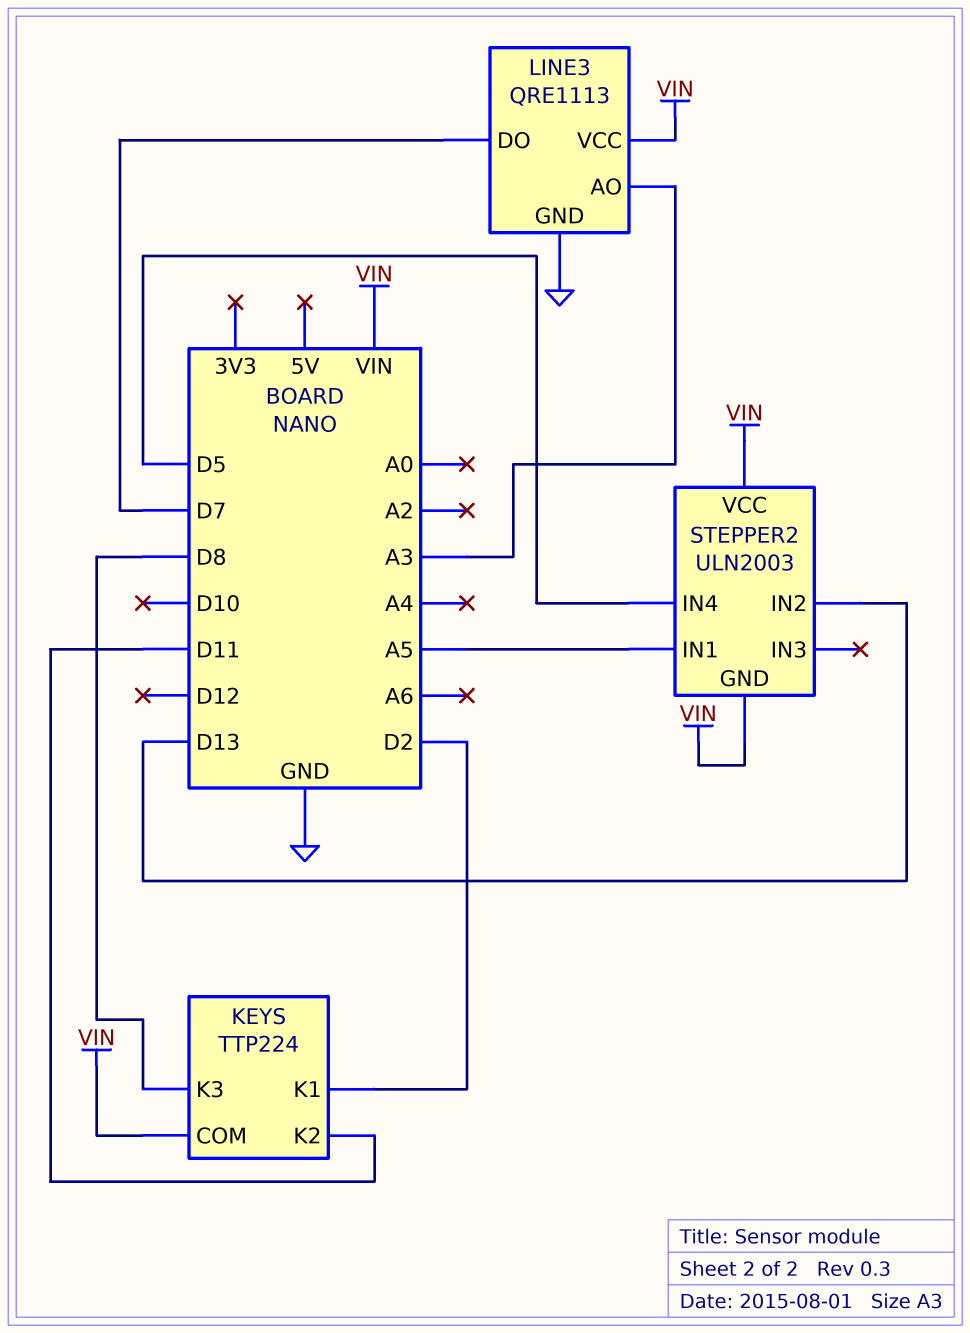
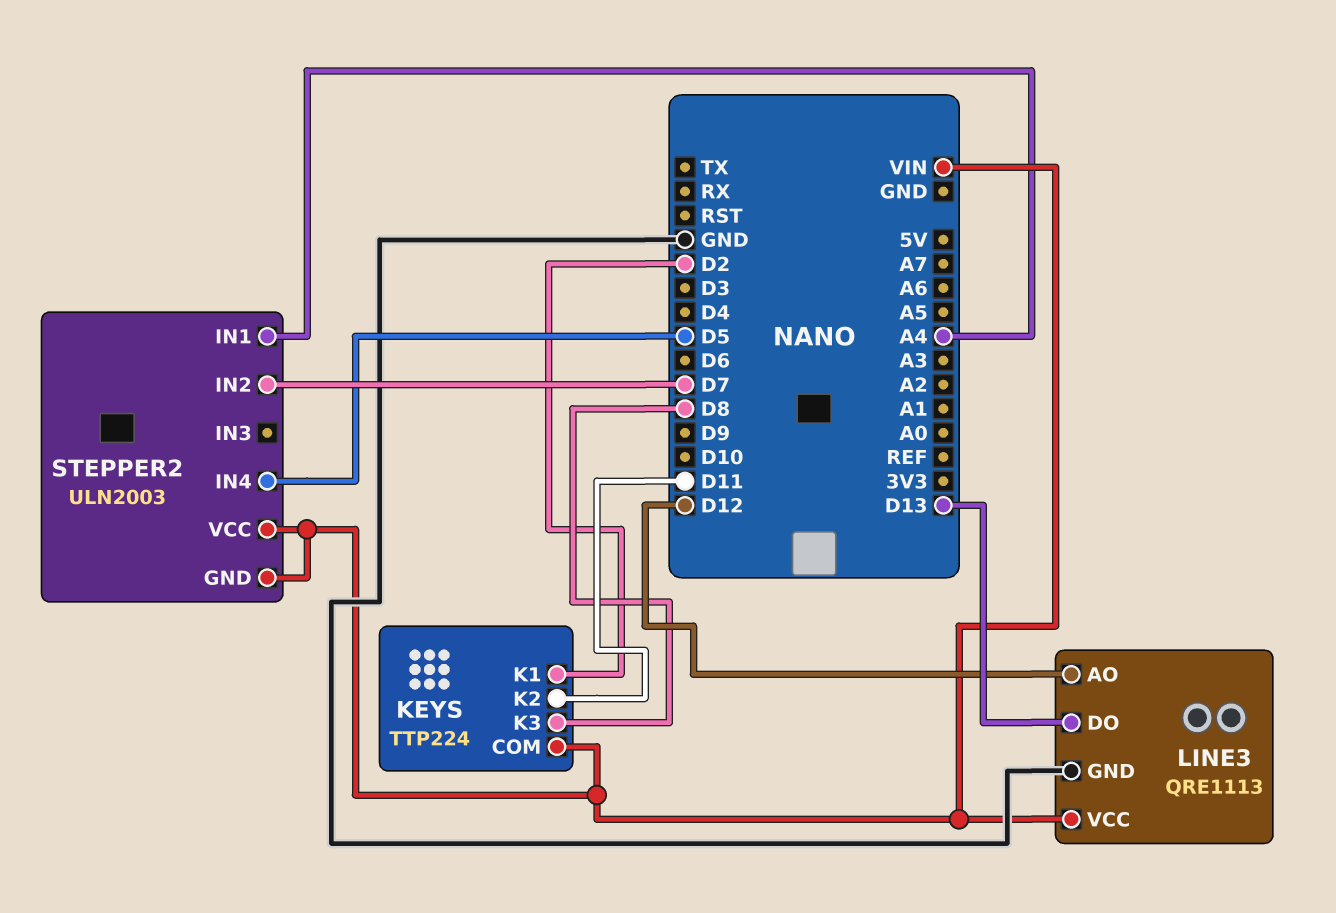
LINE3 pin AO: A3 -> D12
LINE3 pin DO: D7 -> D13
STEPPER2 pin IN1: A5 -> A4
STEPPER2 pin IN2: D13 -> D7

